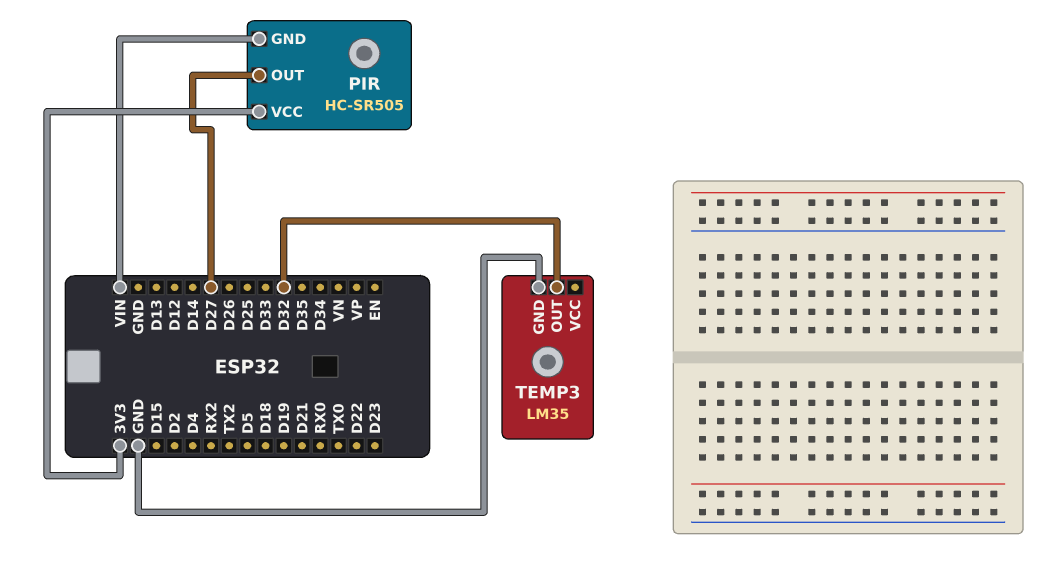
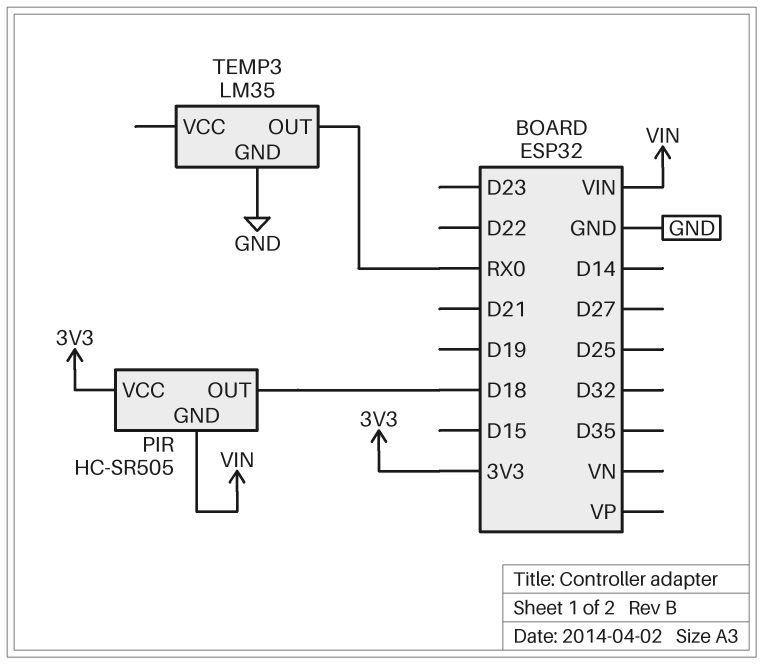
PIR pin OUT: D27 -> D18
TEMP3 pin OUT: D32 -> RX0

